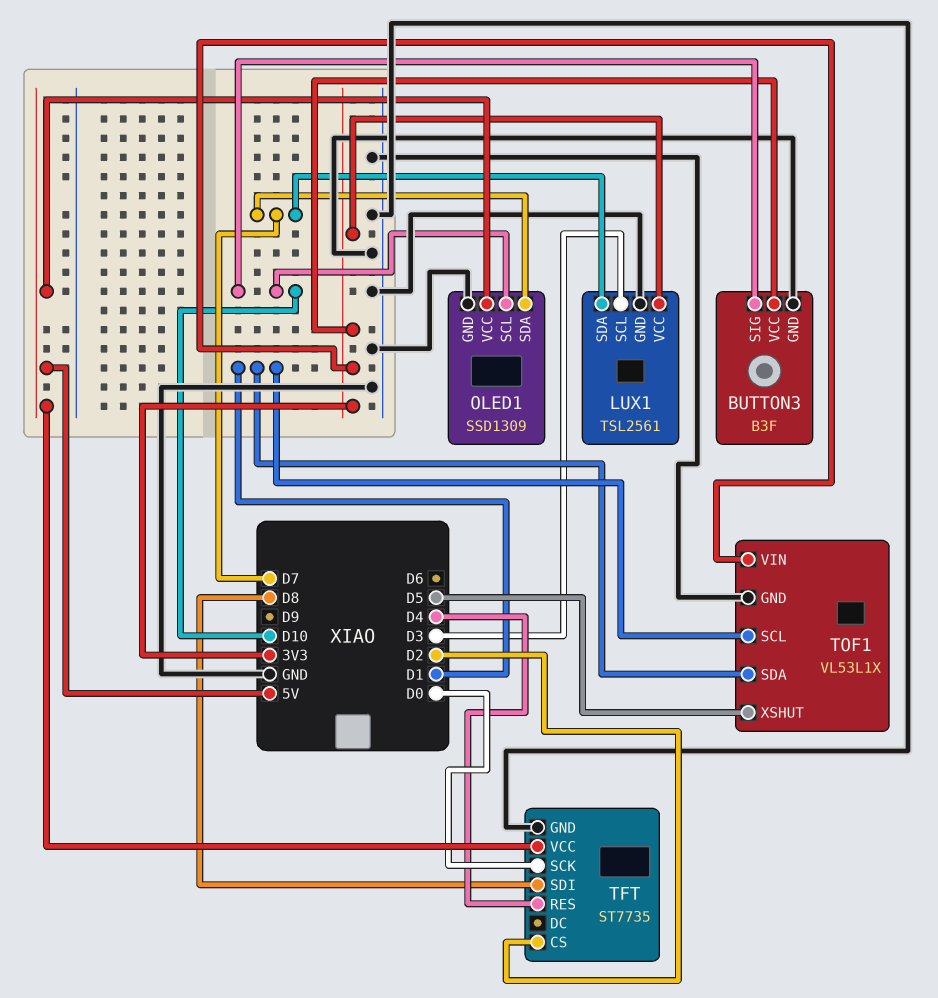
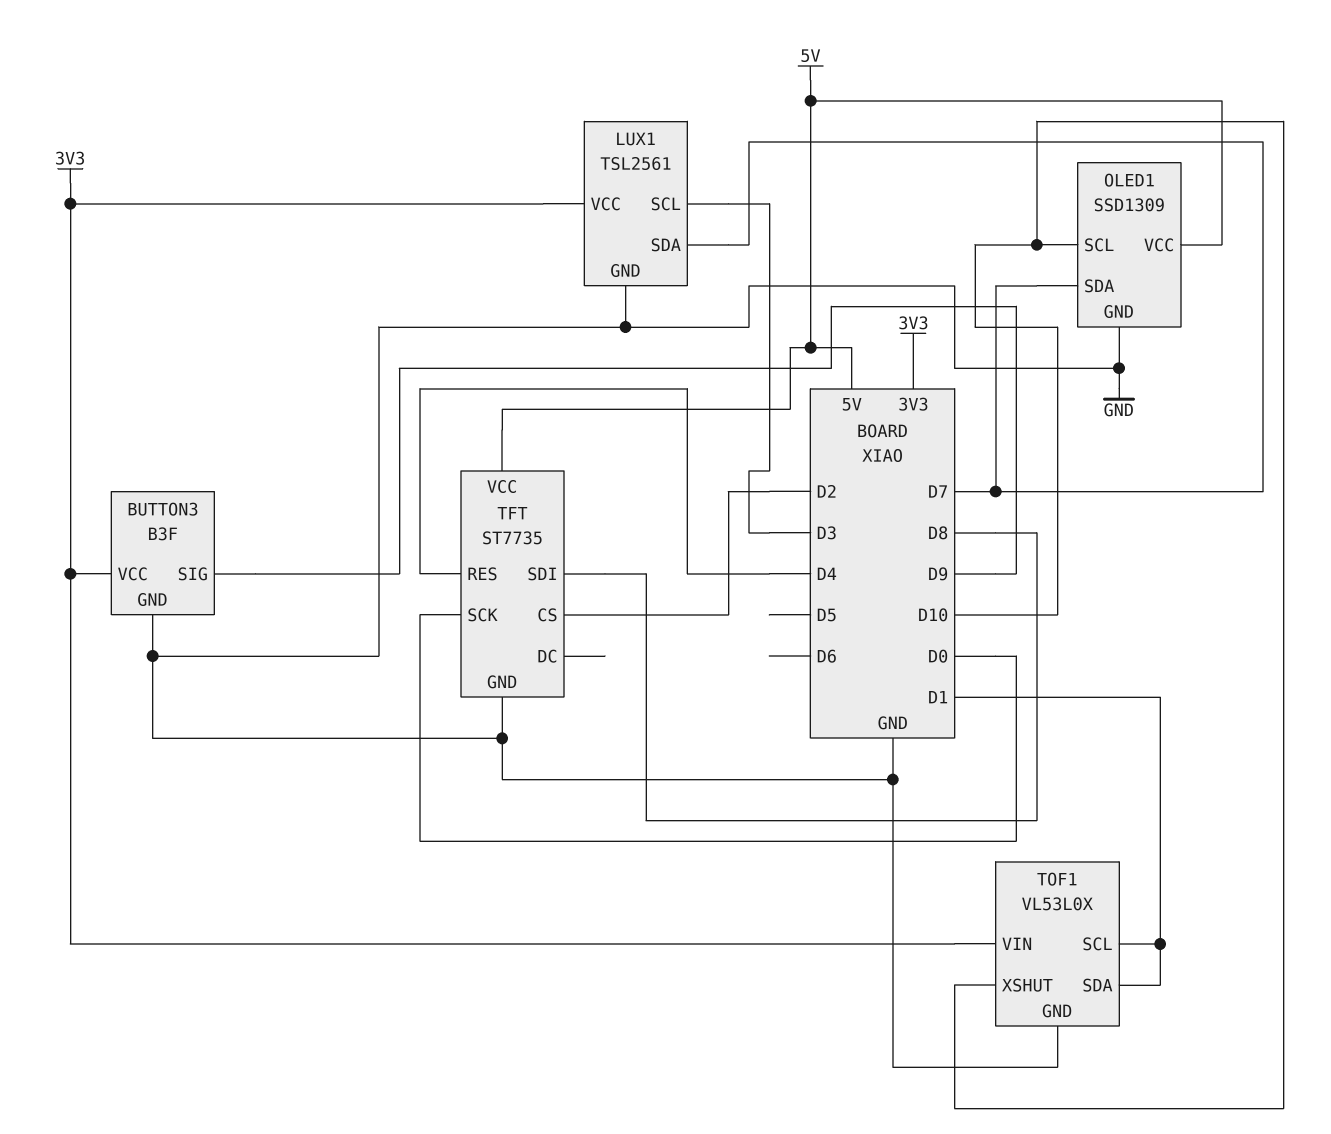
BUTTON3 pin SIG: D10 -> D9
TOF1: VL53L1X -> VL53L0X
TOF1 pin XSHUT: D5 -> D10

